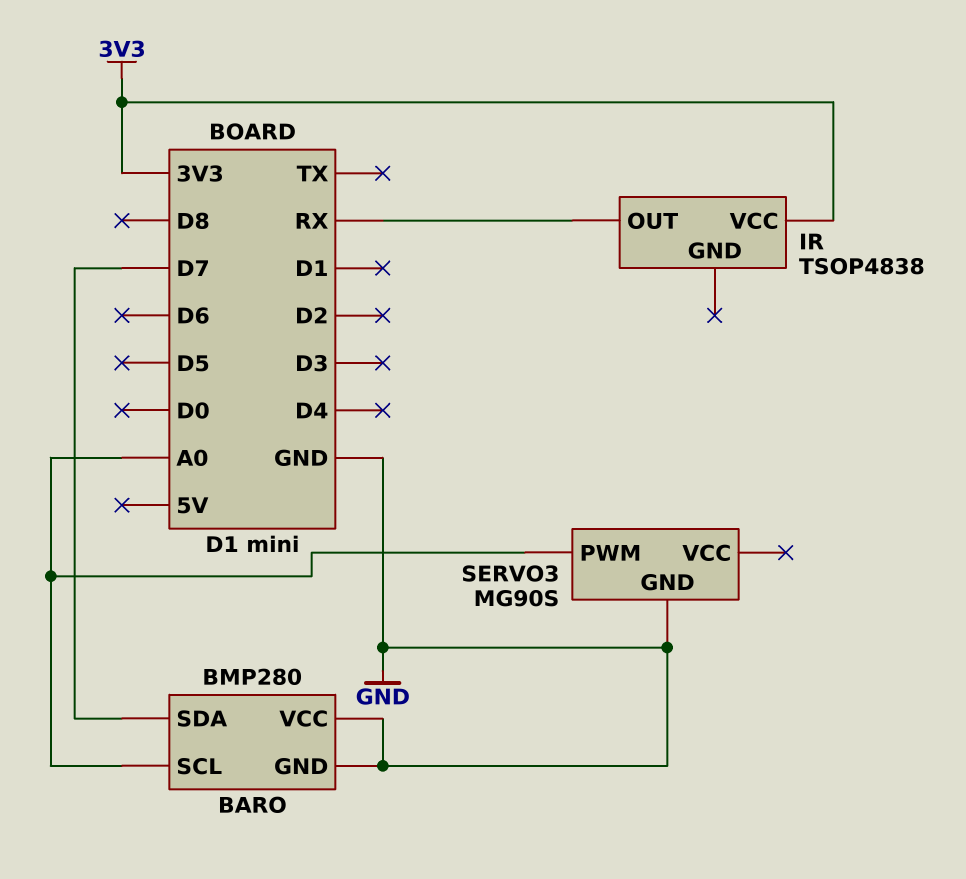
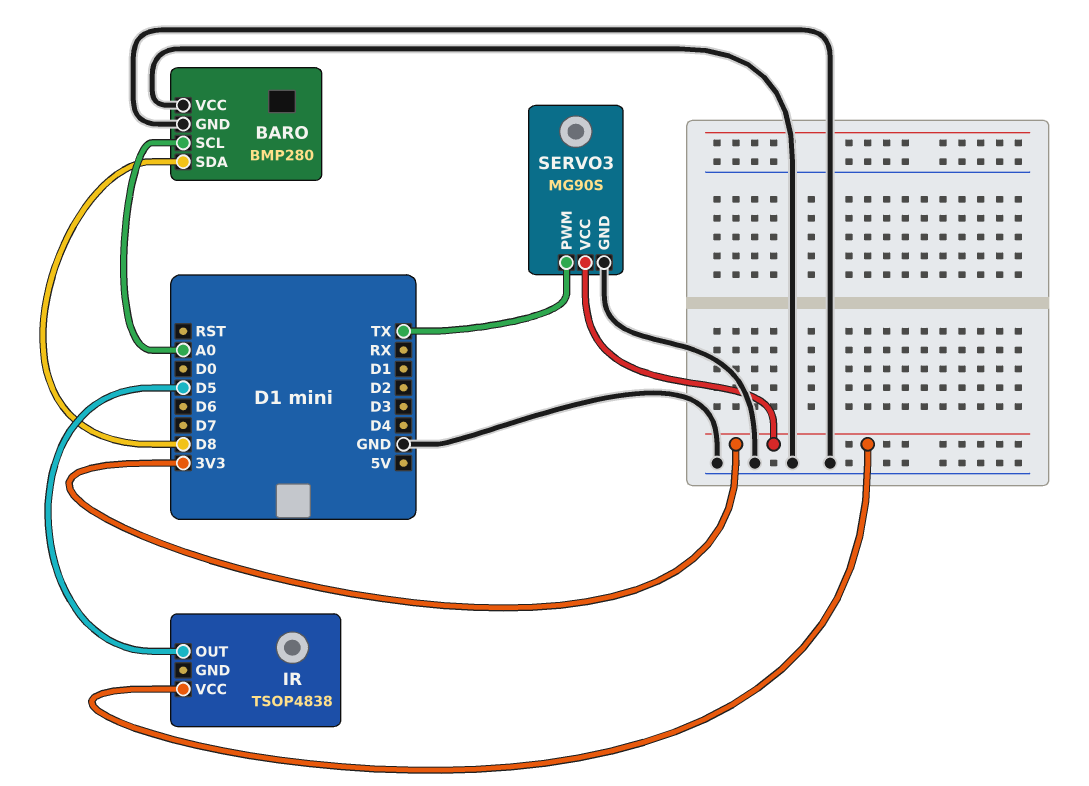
BARO pin SDA: D7 -> D8
IR pin OUT: RX -> D5
SERVO3 pin PWM: A0 -> TX
SERVO3 pin VCC: none -> 3V3

